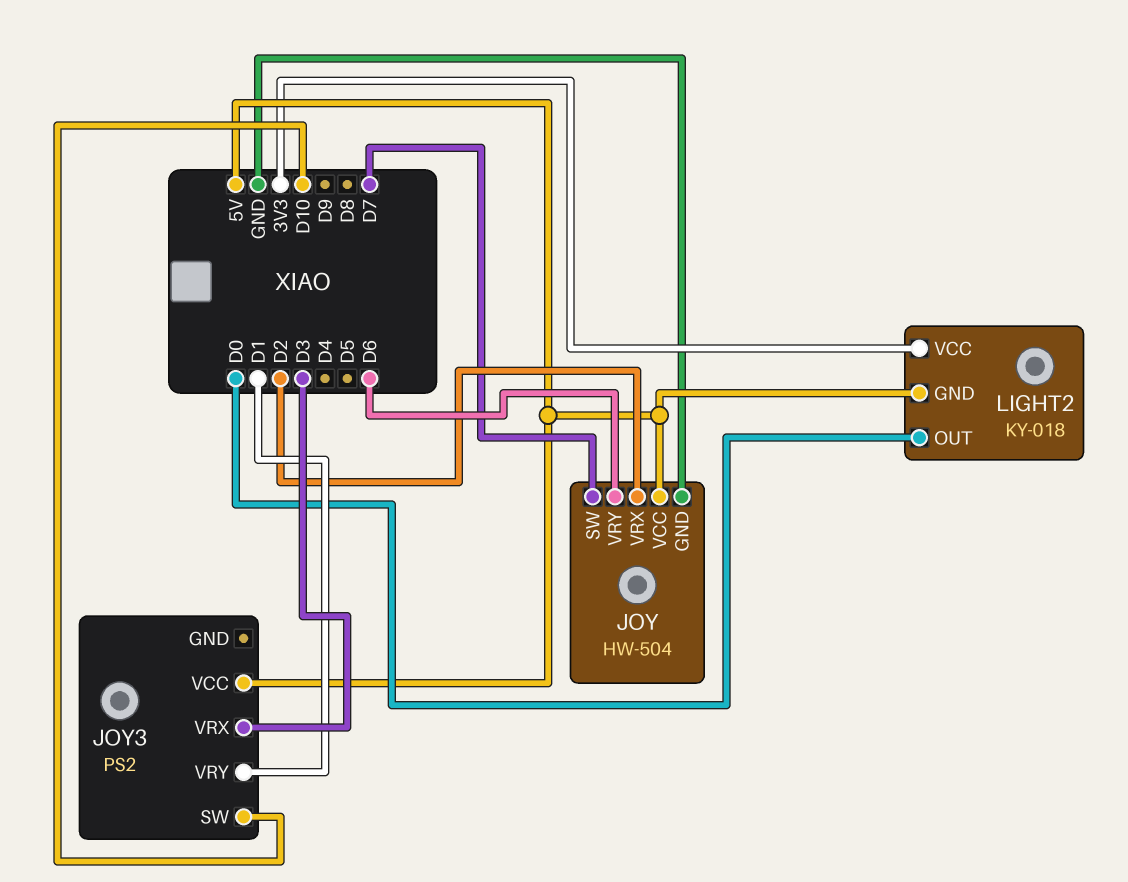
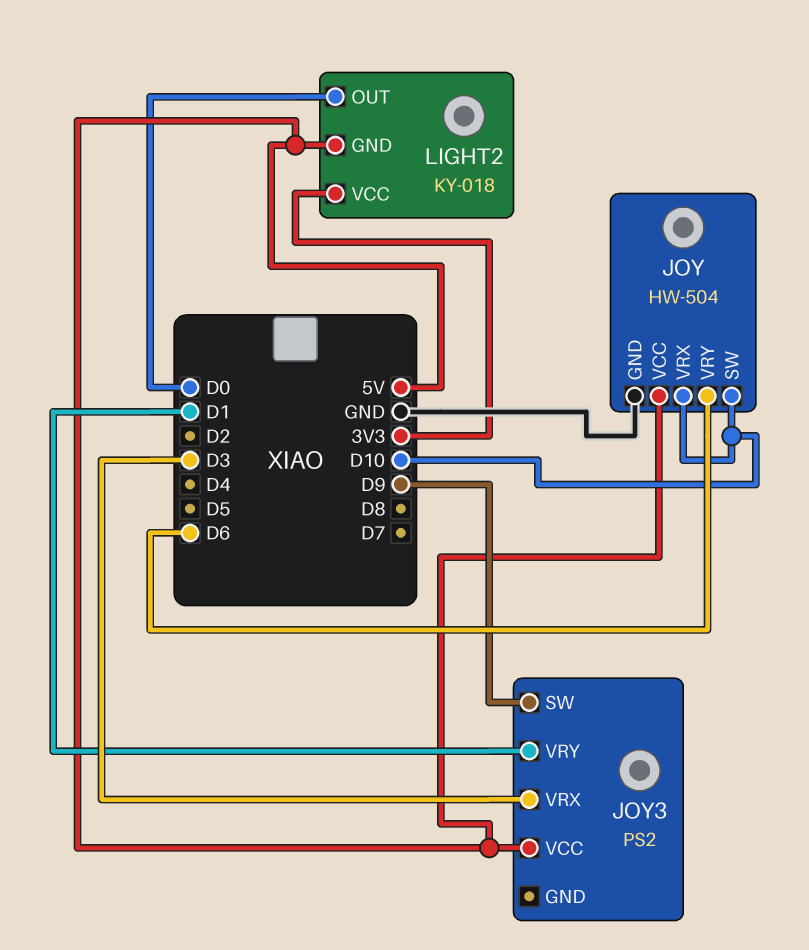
JOY pin SW: D7 -> D10
JOY pin VRX: D2 -> D10
JOY3 pin SW: D10 -> D9

